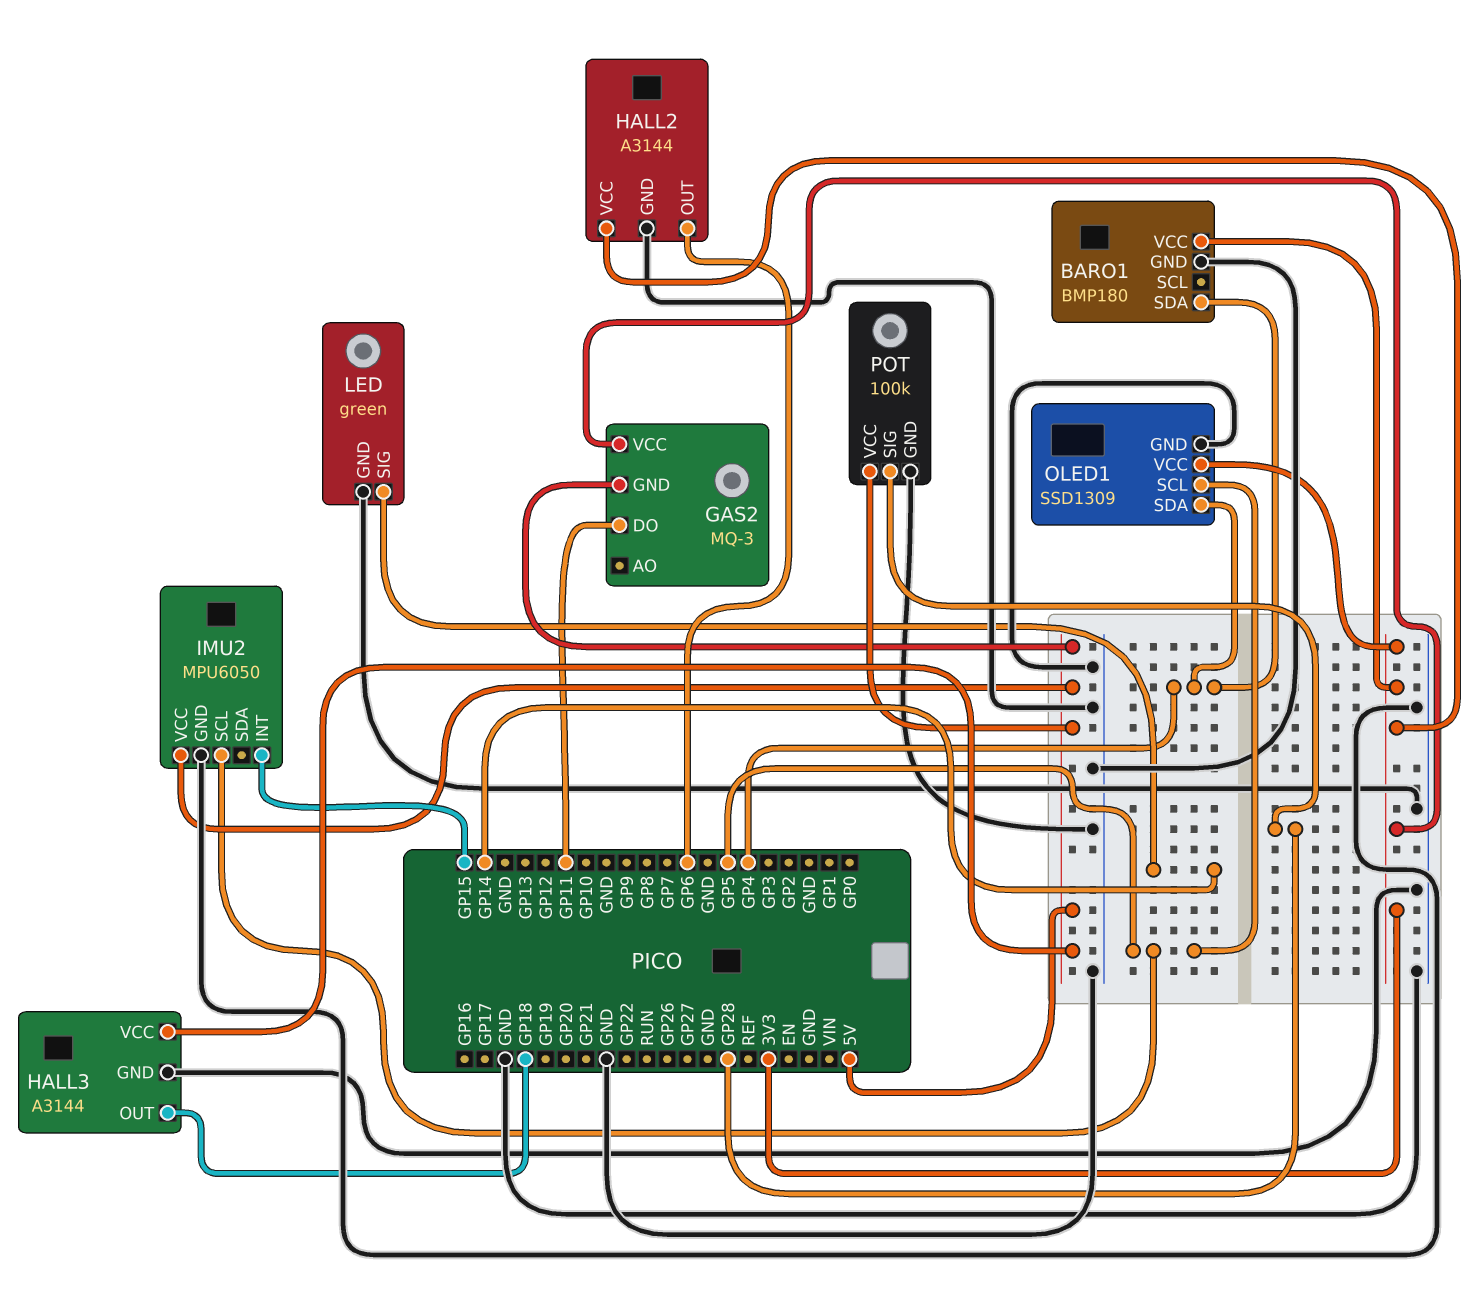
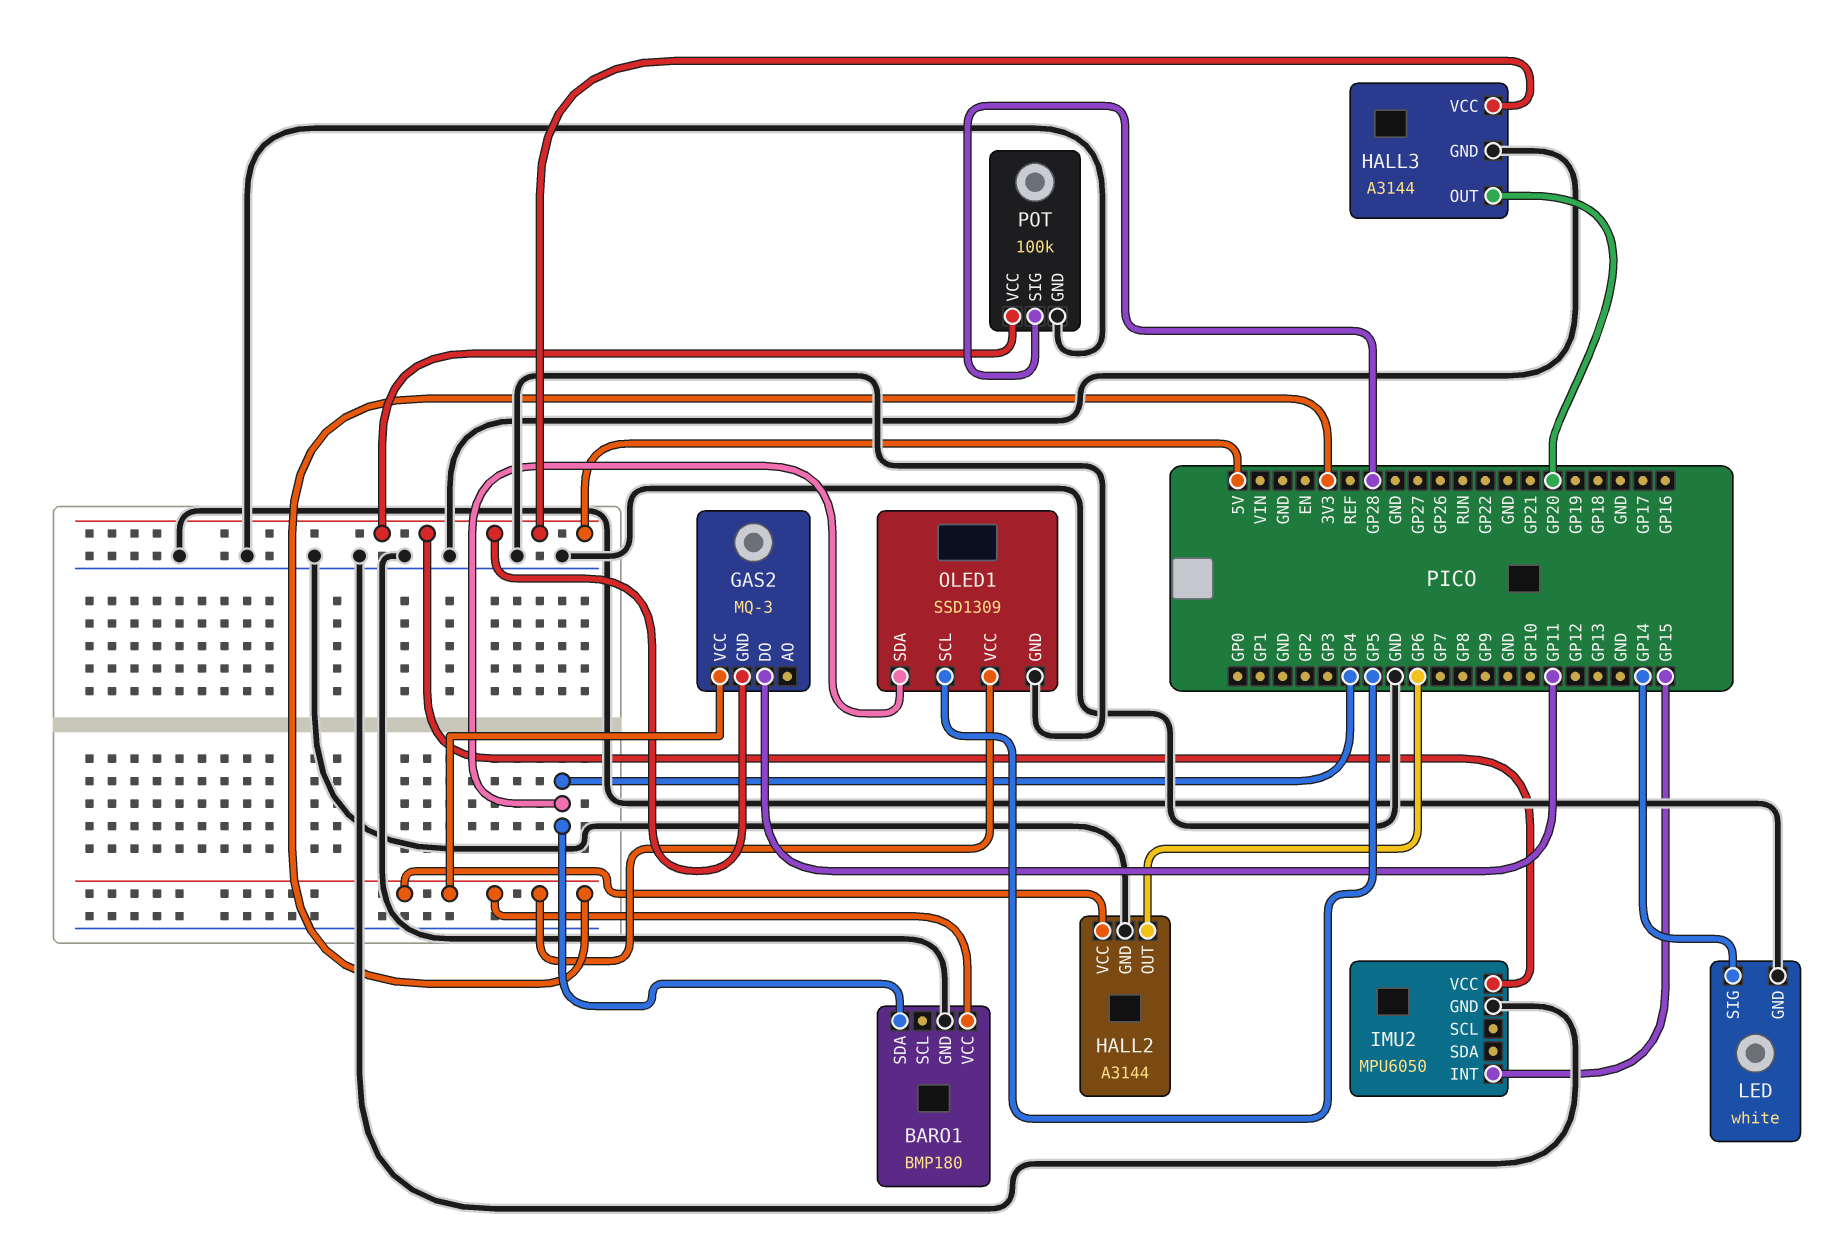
HALL3 pin OUT: GP18 -> GP20
IMU2 pin SCL: GP5 -> none
LED: green -> white

